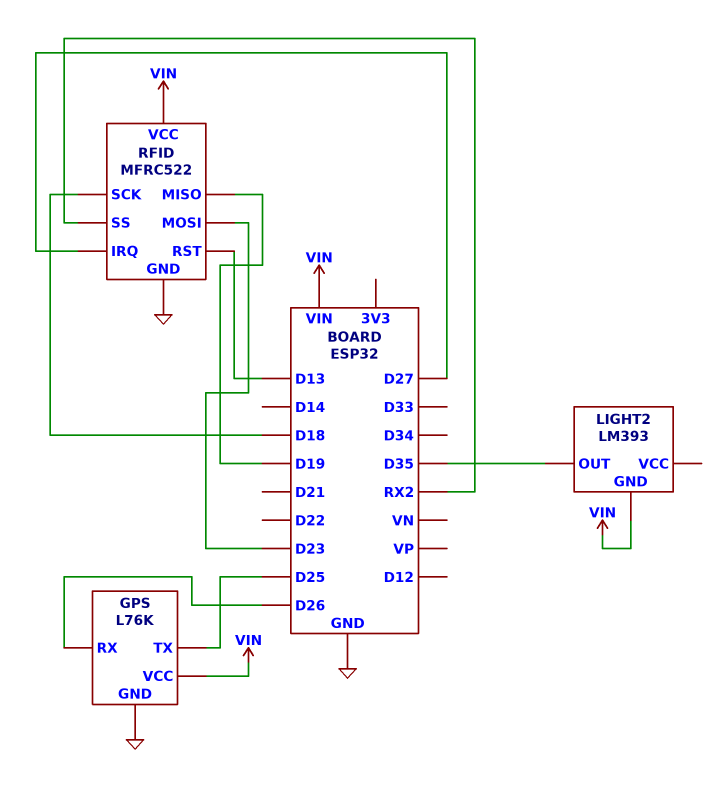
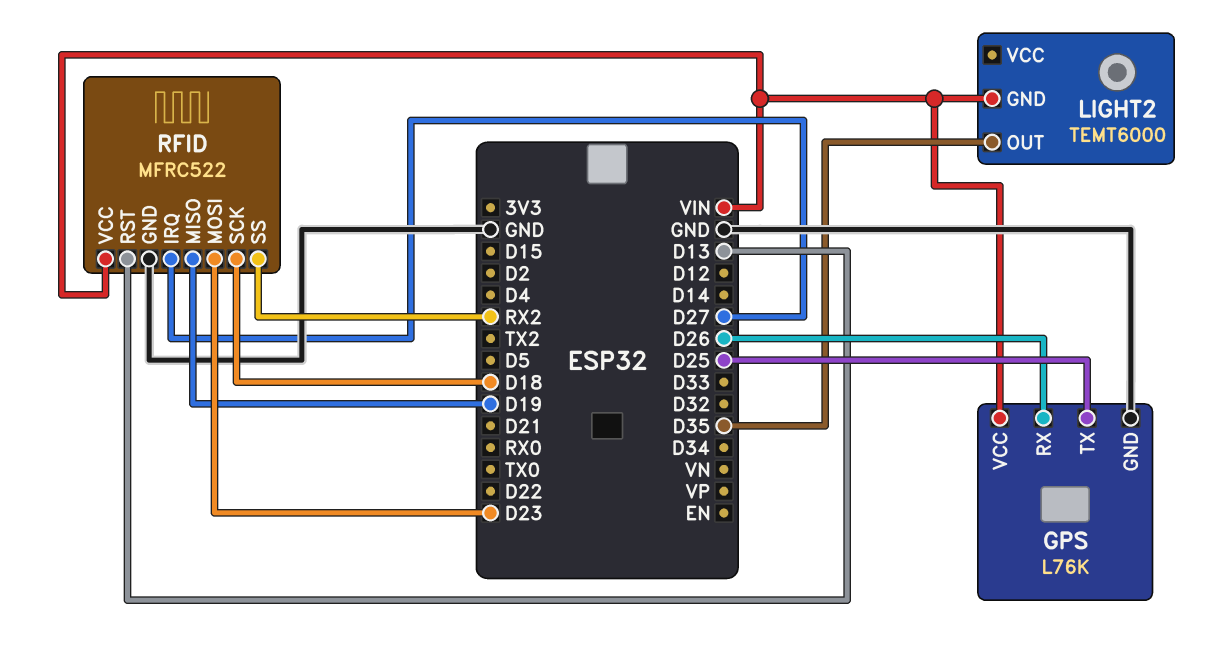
LIGHT2: LM393 -> TEMT6000

